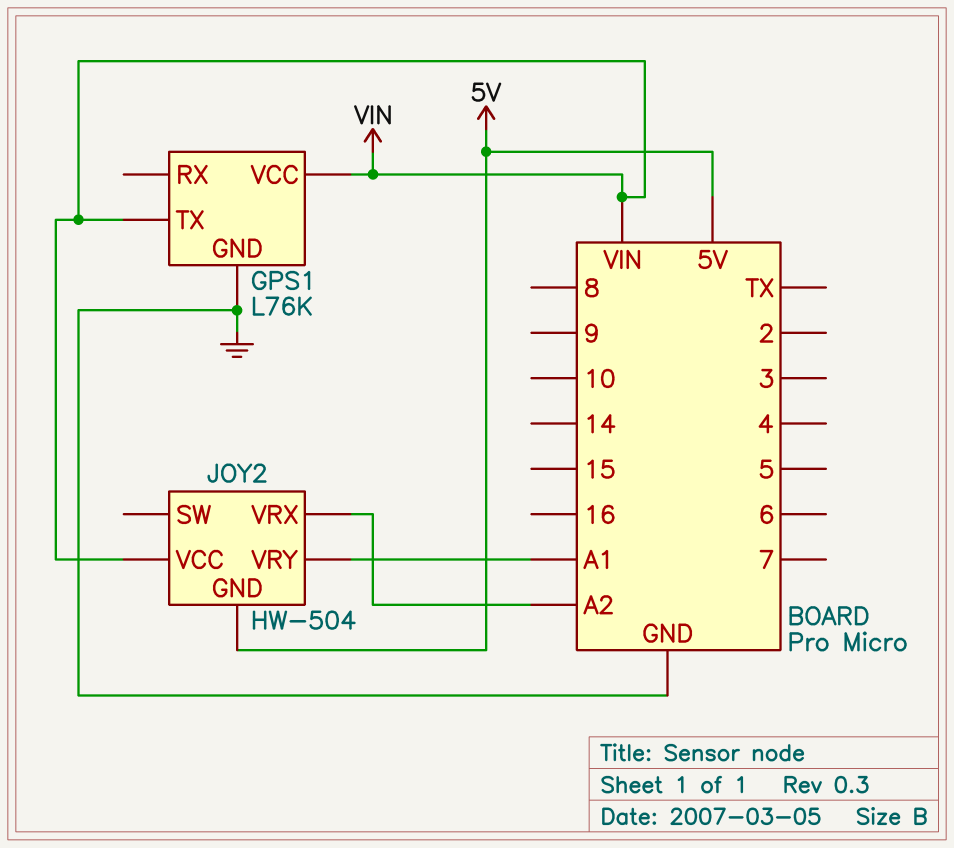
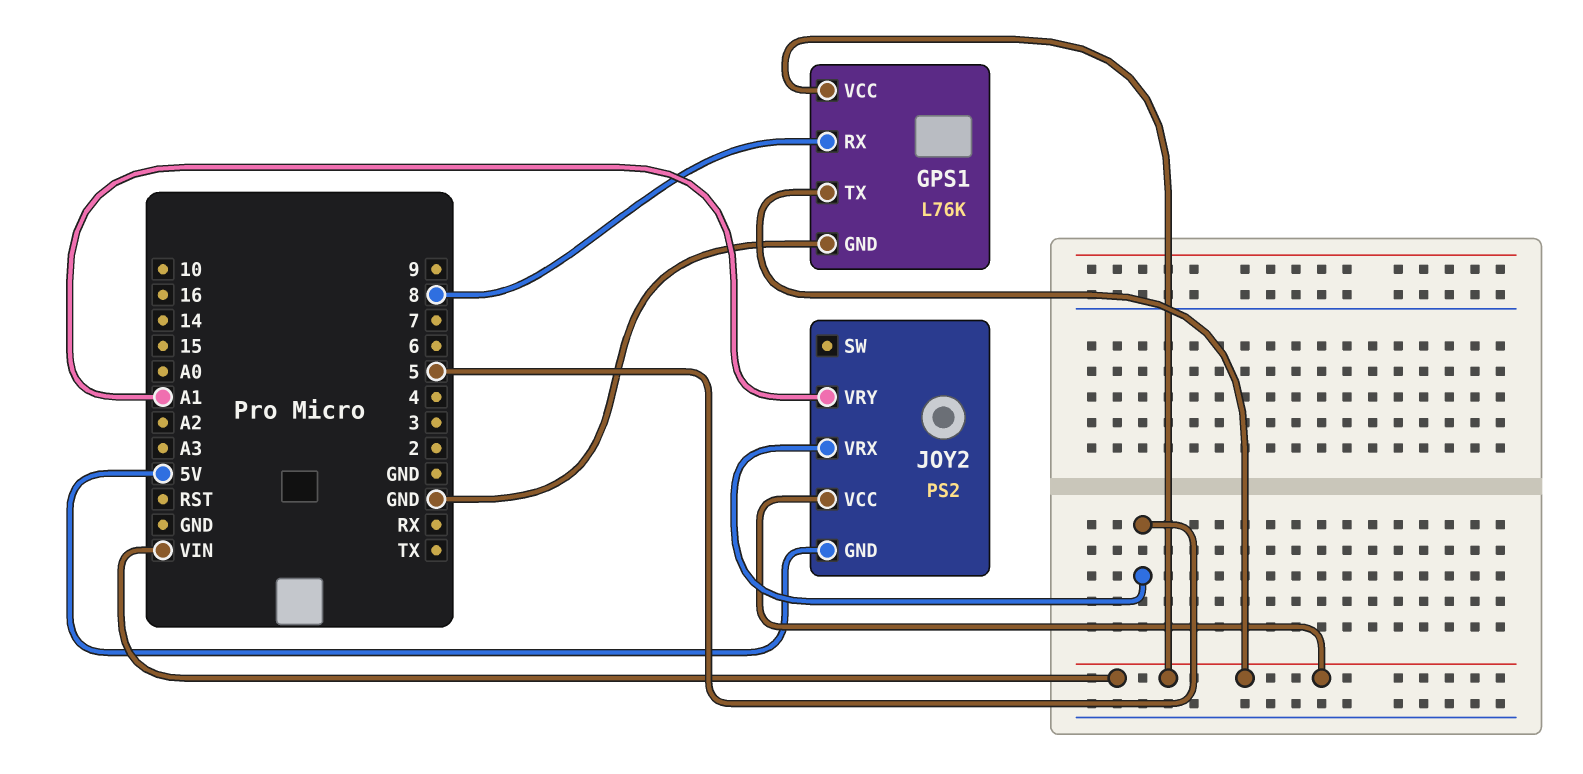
GPS1 pin RX: none -> 8
JOY2: HW-504 -> PS2
JOY2 pin VRX: A2 -> 5

